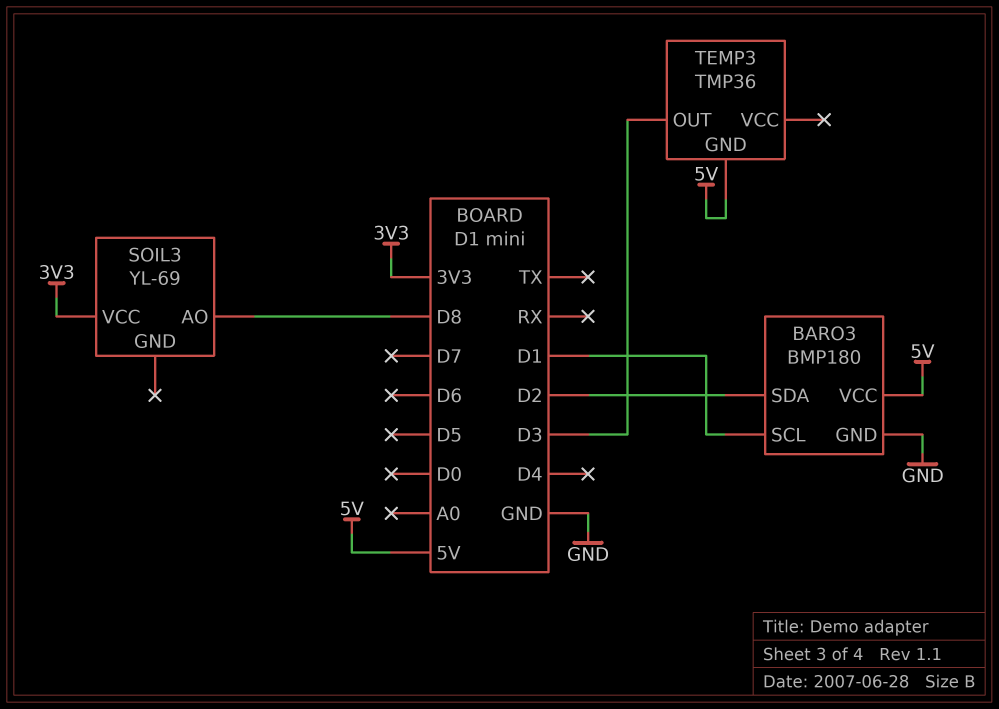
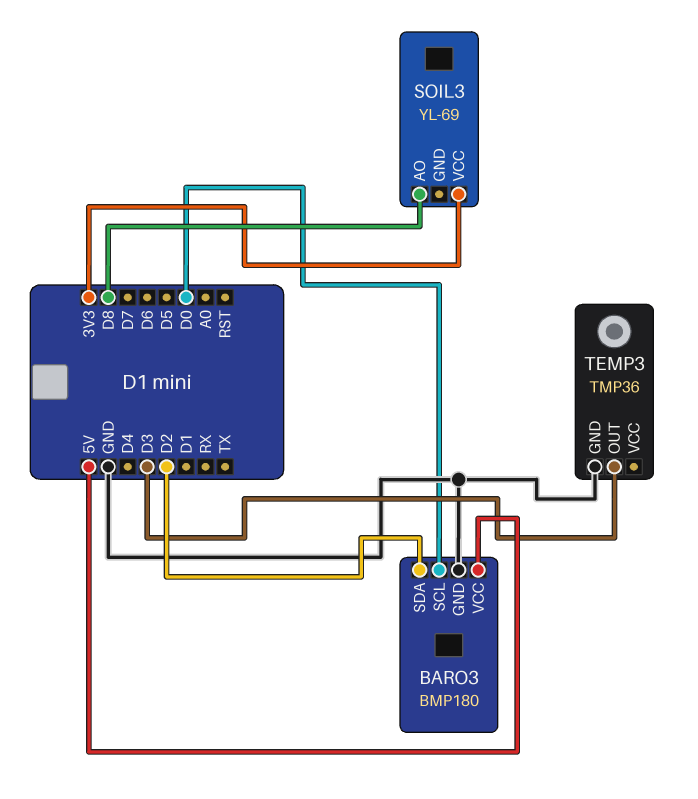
BARO3 pin SCL: D1 -> D0
TEMP3 pin GND: 5V -> GND

